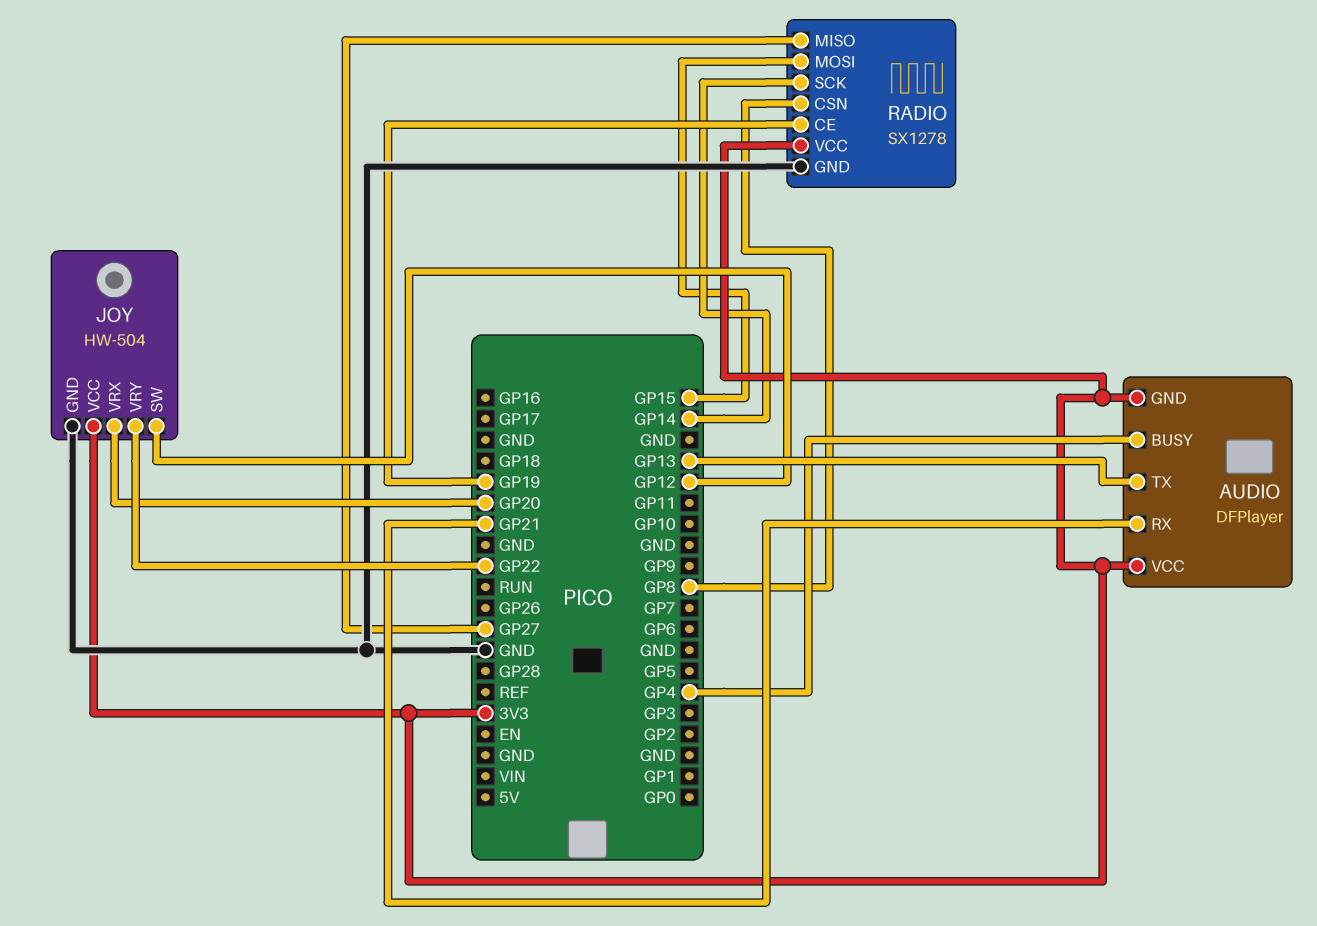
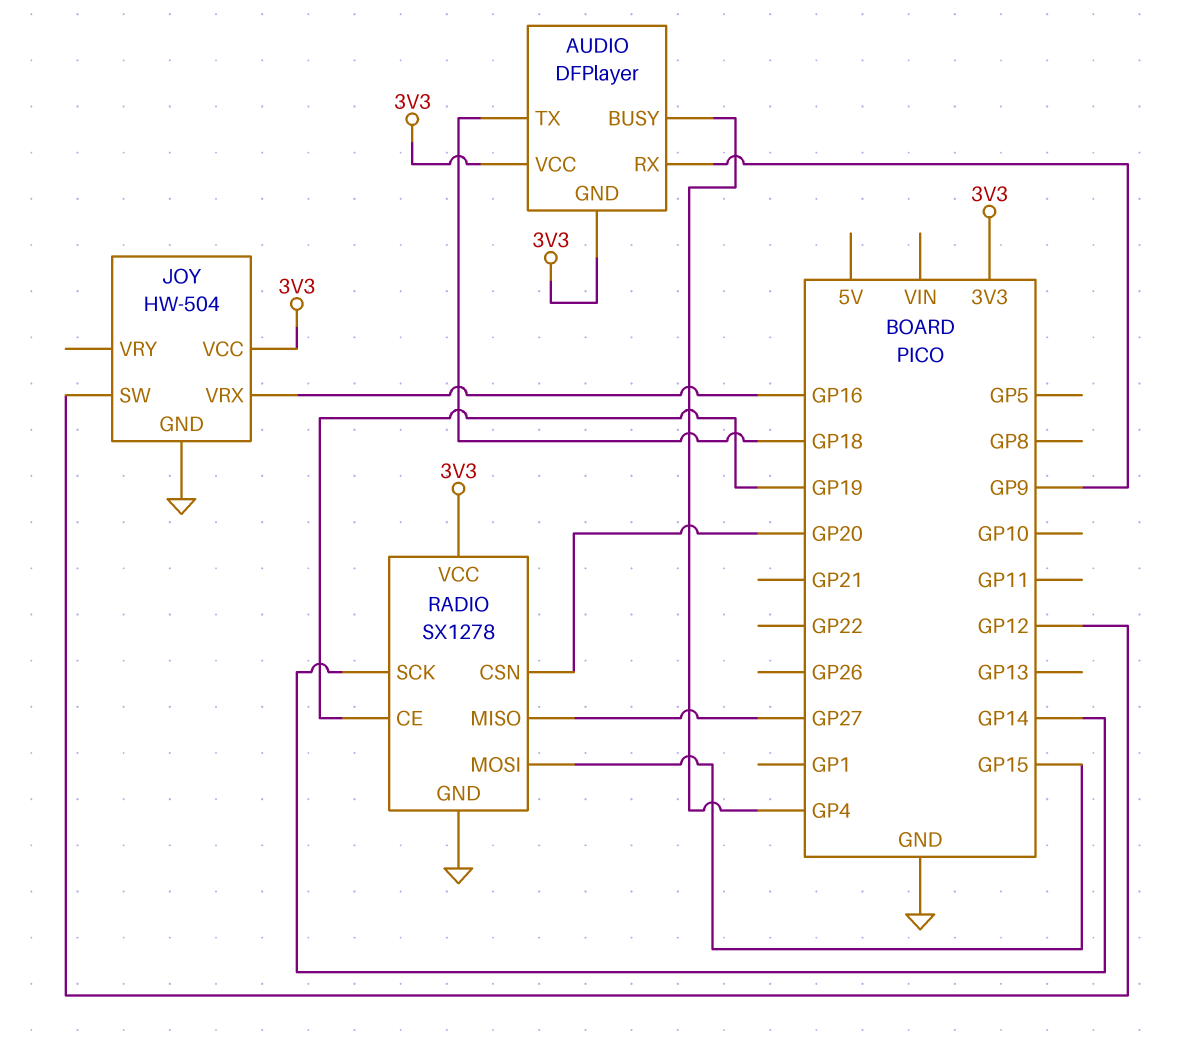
AUDIO pin RX: GP21 -> GP9
AUDIO pin TX: GP13 -> GP18
JOY pin VRX: GP20 -> GP16
JOY pin VRY: GP22 -> none
RADIO pin CSN: GP8 -> GP20

